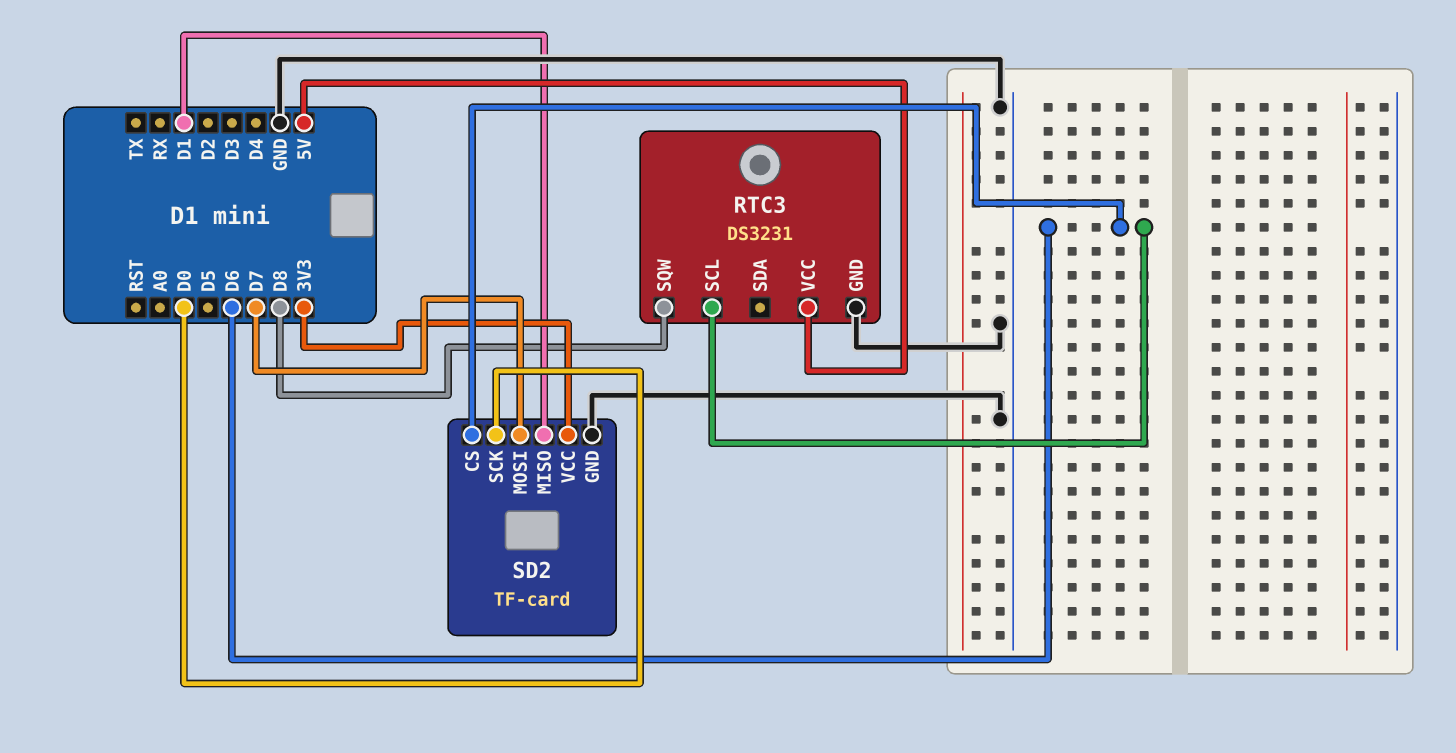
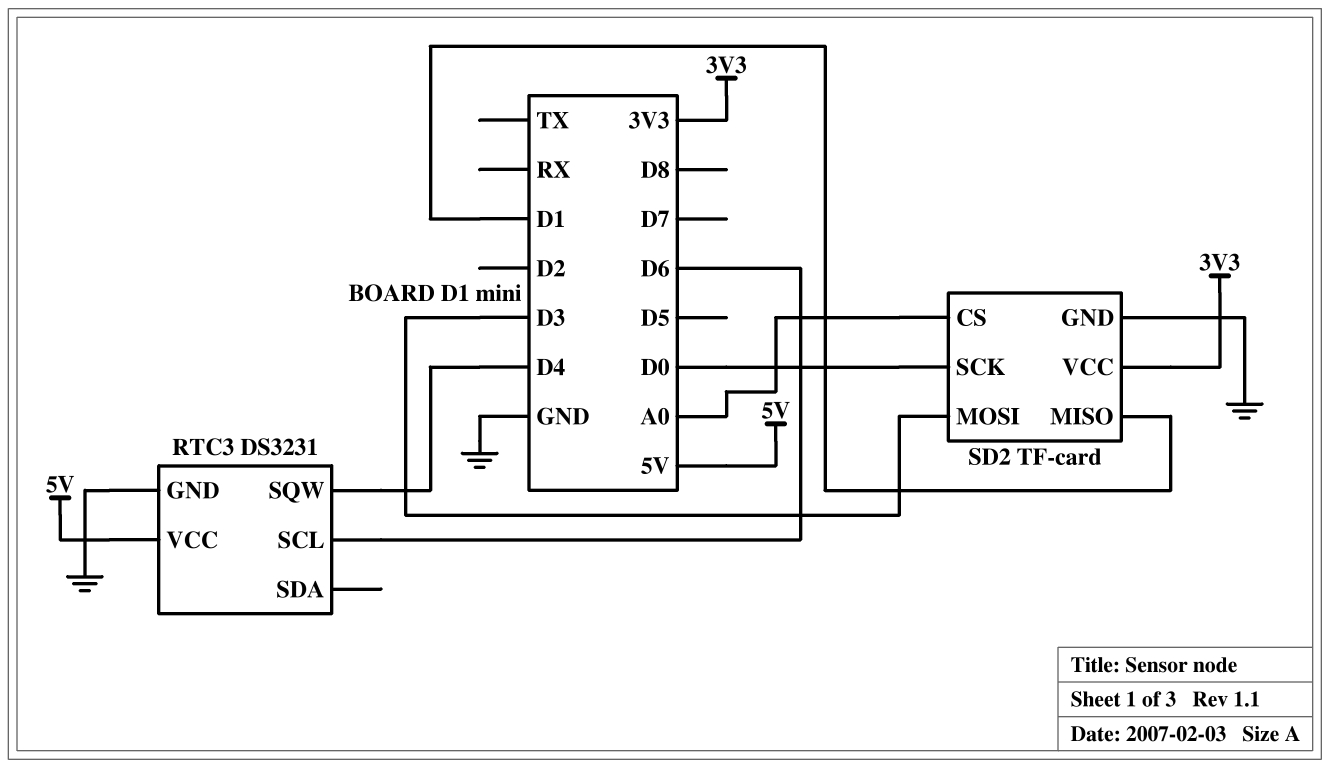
RTC3 pin SQW: D8 -> D4
SD2 pin CS: D6 -> A0
SD2 pin MOSI: D7 -> D3

